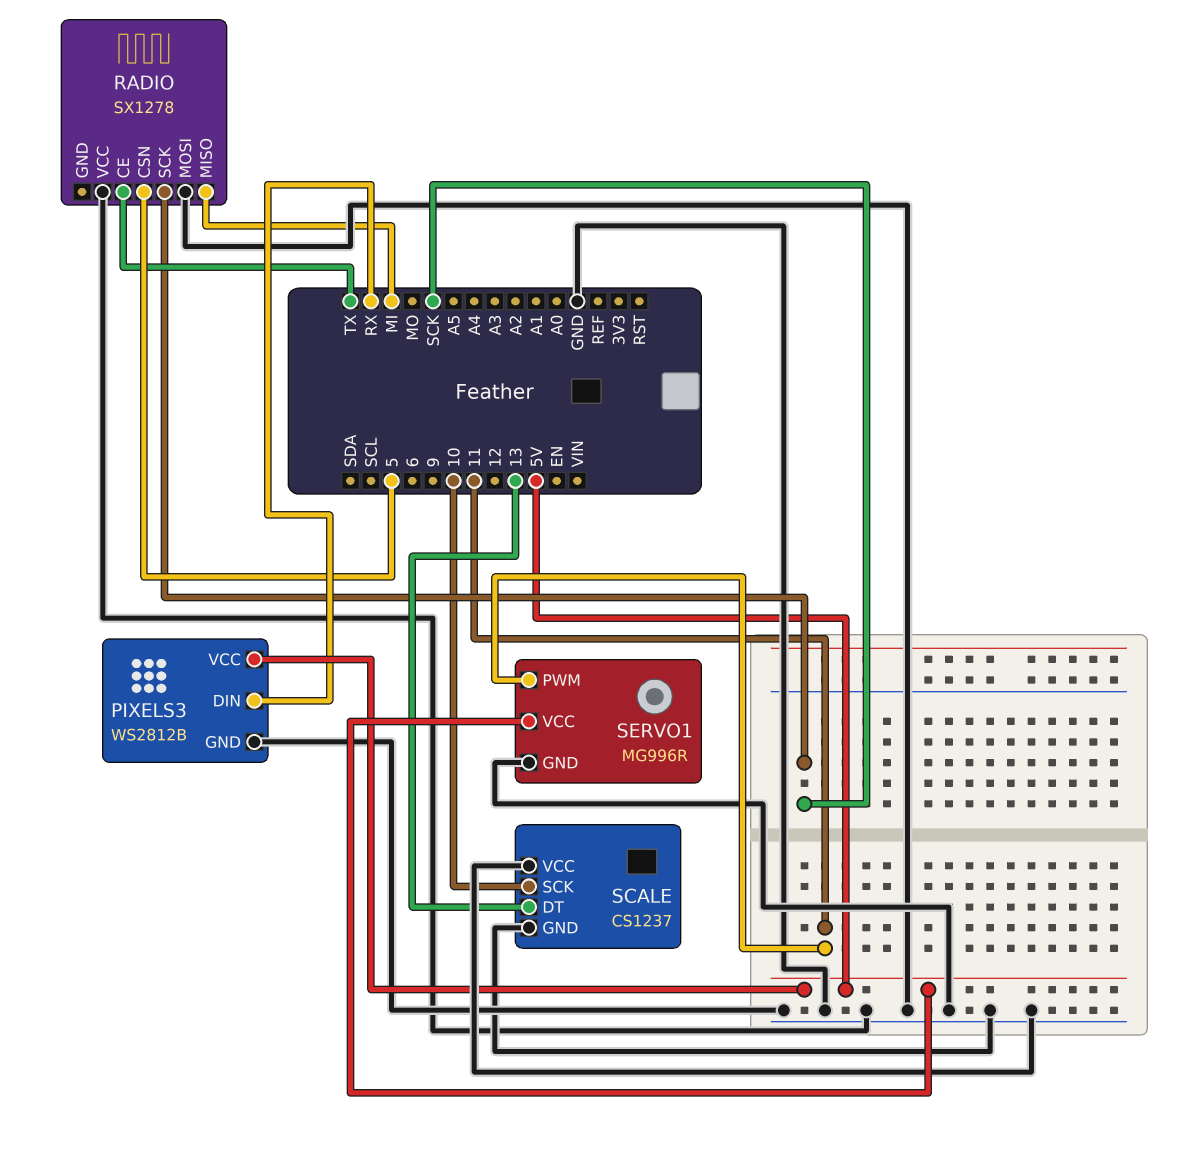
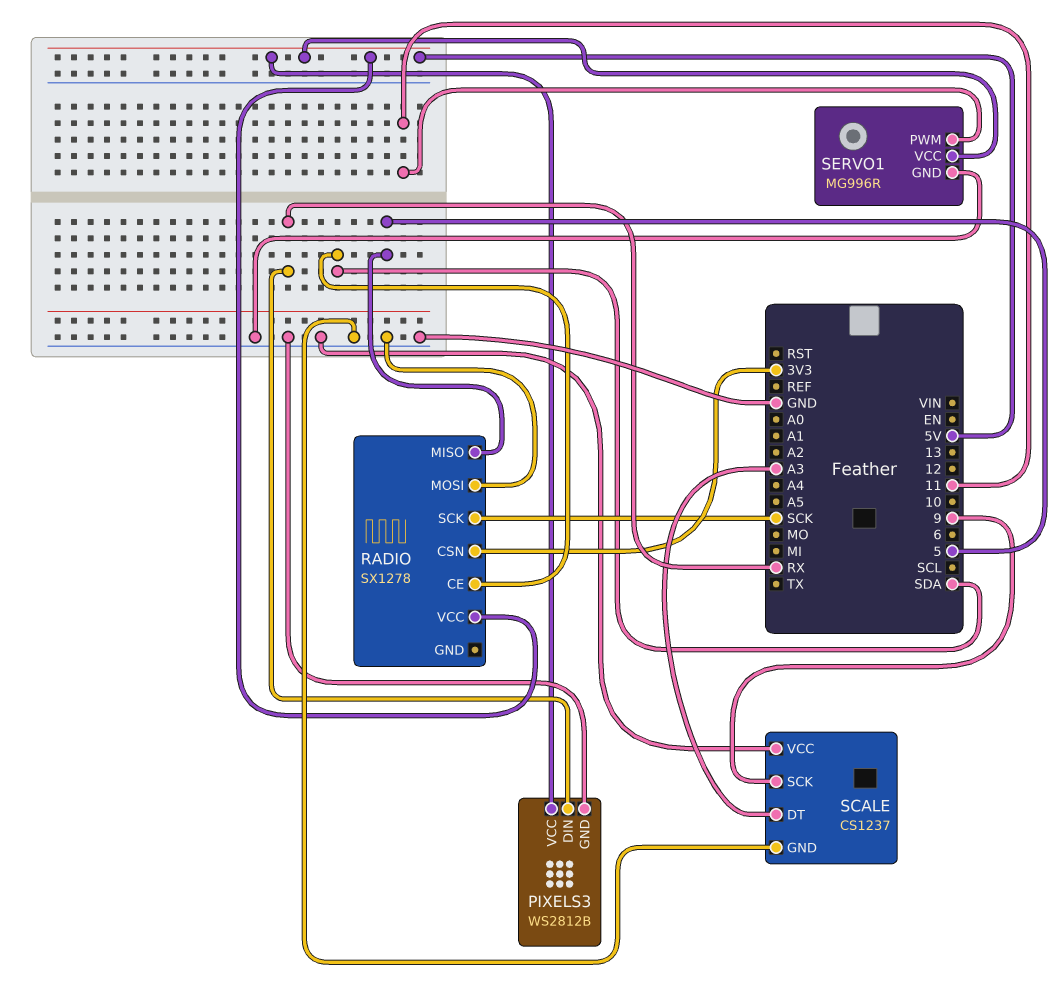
RADIO pin CE: TX -> SDA
RADIO pin CSN: 5 -> 3V3
RADIO pin MISO: MI -> 5
RADIO pin VCC: GND -> 5V
SCALE pin DT: 13 -> A3
SCALE pin SCK: 10 -> 9

